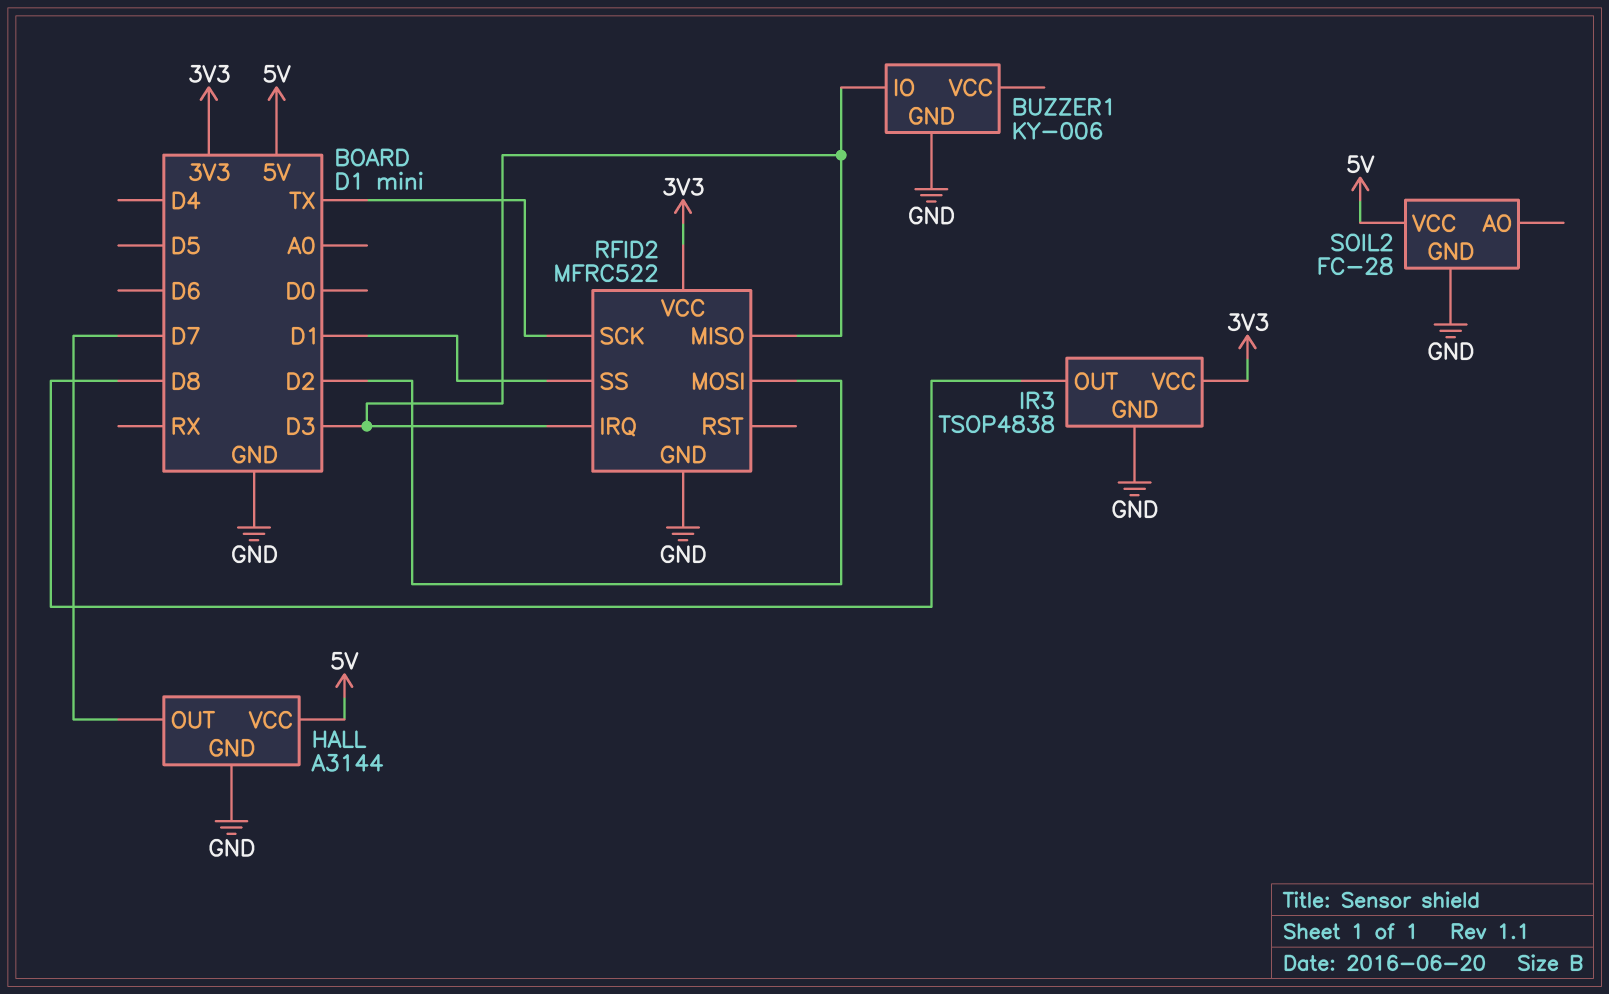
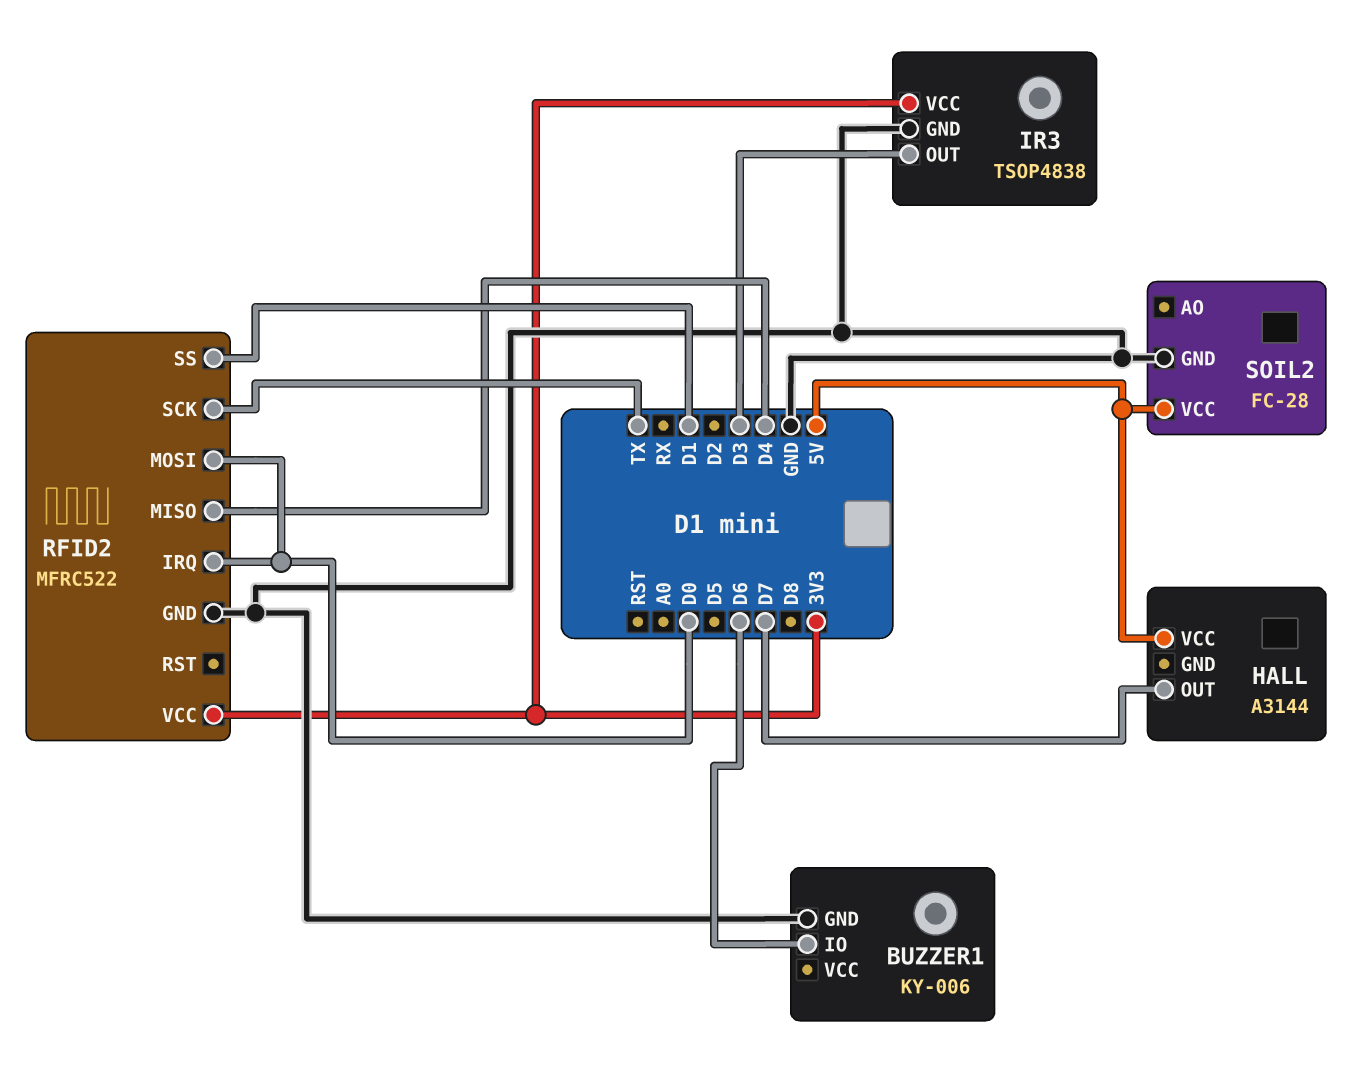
BUZZER1 pin IO: D3 -> D6
HALL pin GND: GND -> none
IR3 pin OUT: D8 -> D3
RFID2 pin IRQ: D3 -> D0
RFID2 pin MISO: D3 -> D4
RFID2 pin MOSI: D2 -> D0

